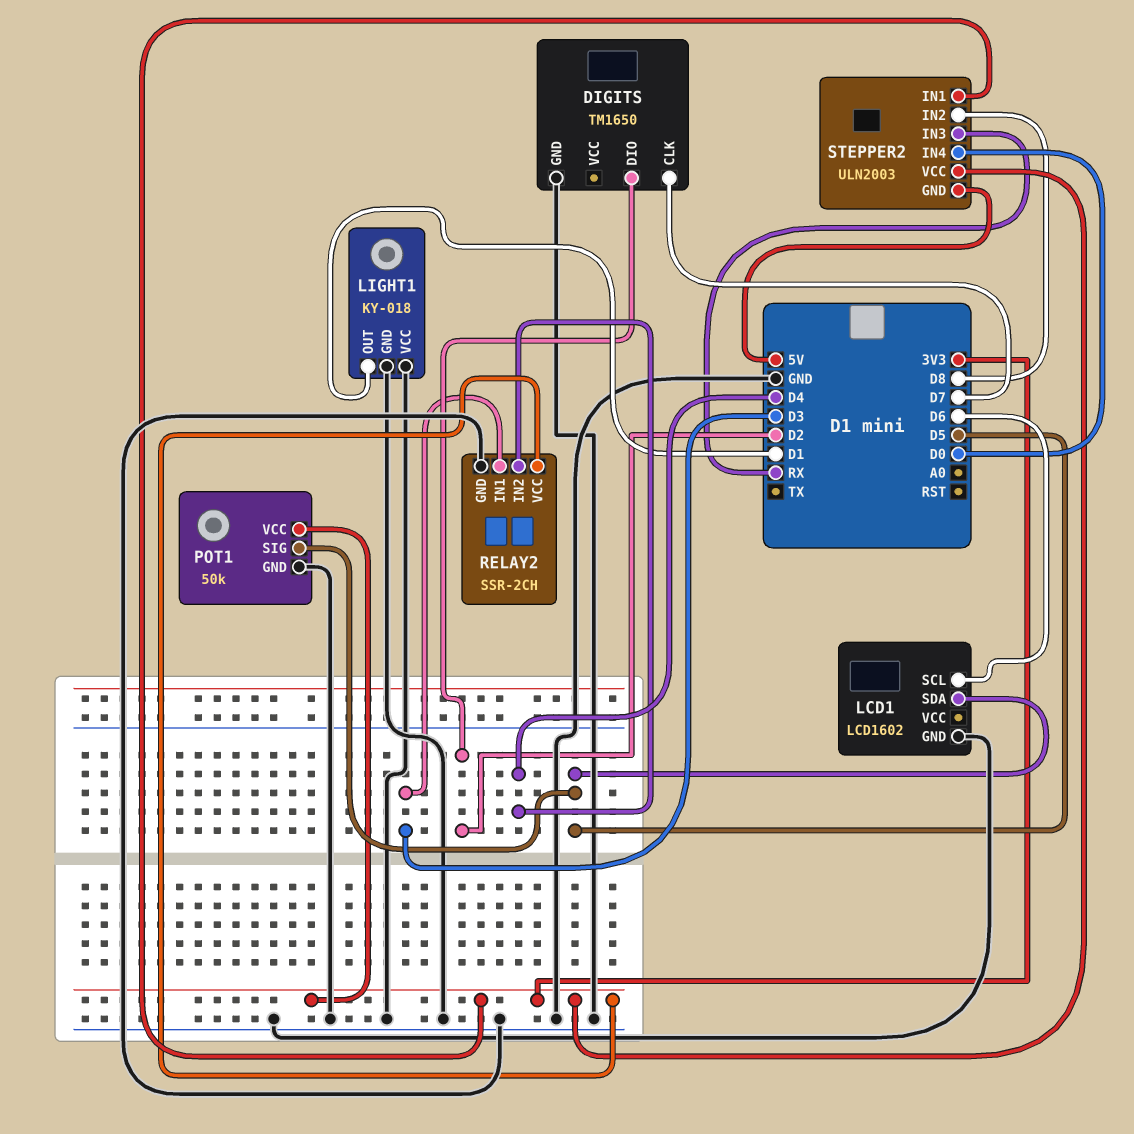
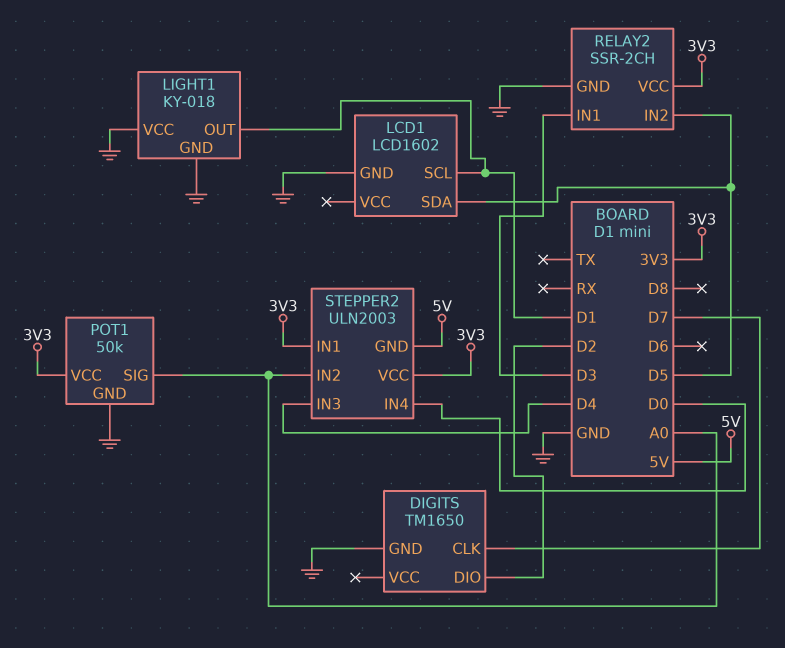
LCD1 pin SCL: D6 -> D1
POT1 pin SIG: D5 -> A0
RELAY2 pin IN2: D4 -> D5
STEPPER2 pin IN2: D8 -> A0
STEPPER2 pin IN3: RX -> D4

